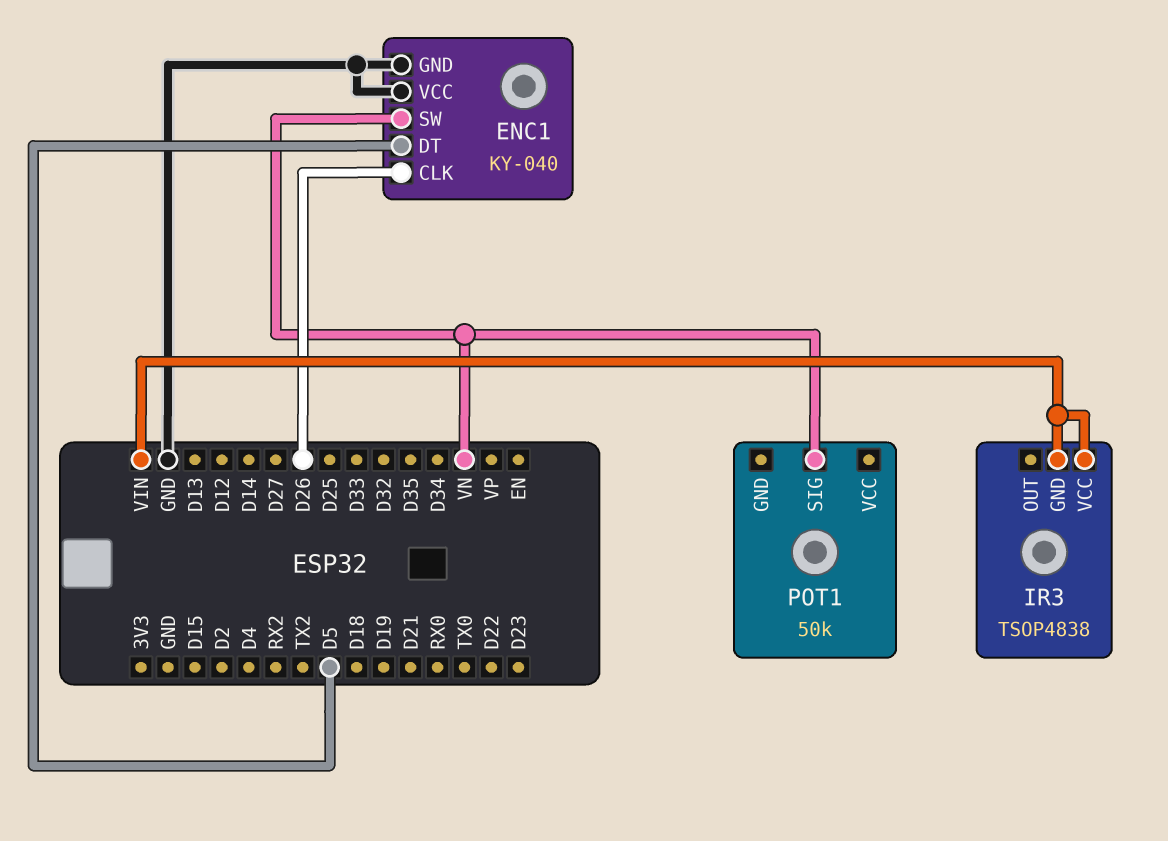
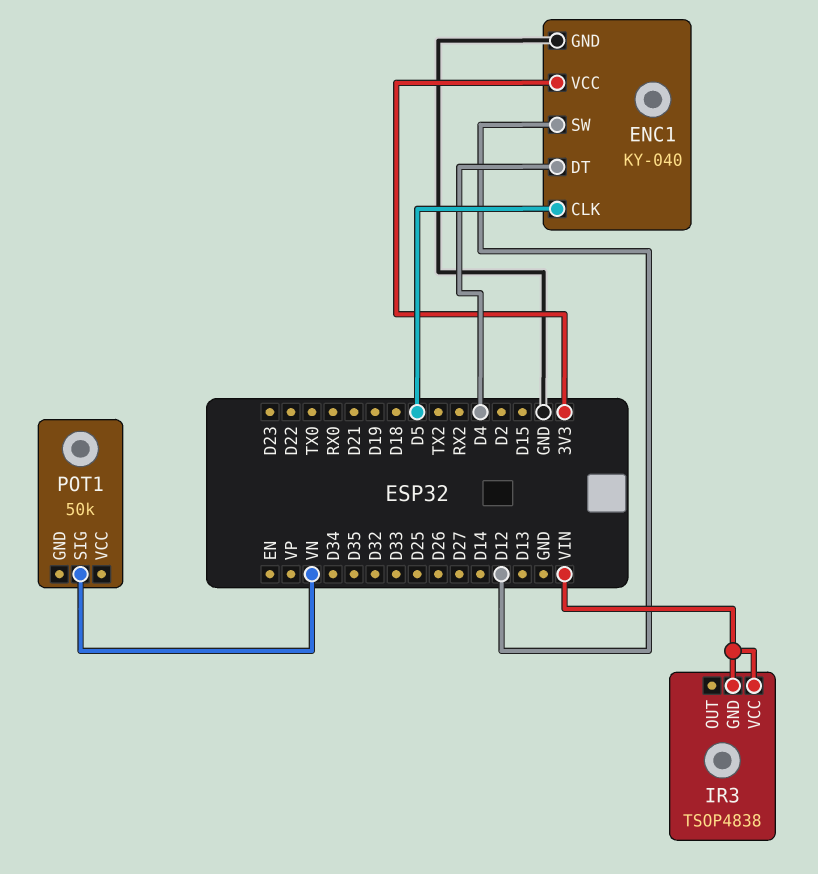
ENC1 pin CLK: D26 -> D5
ENC1 pin DT: D5 -> D4
ENC1 pin SW: VN -> D12
ENC1 pin VCC: GND -> 3V3

